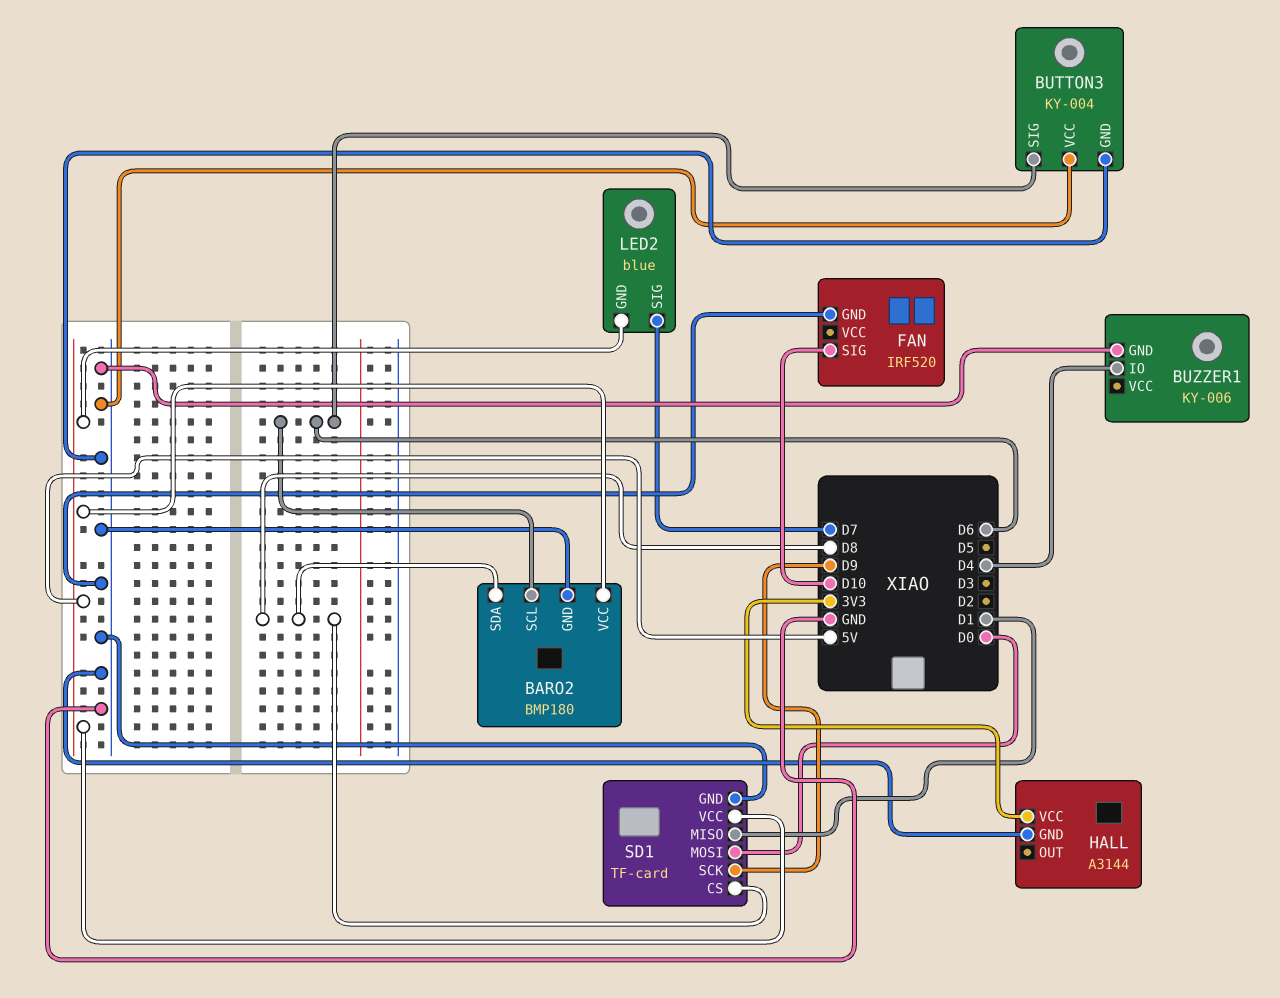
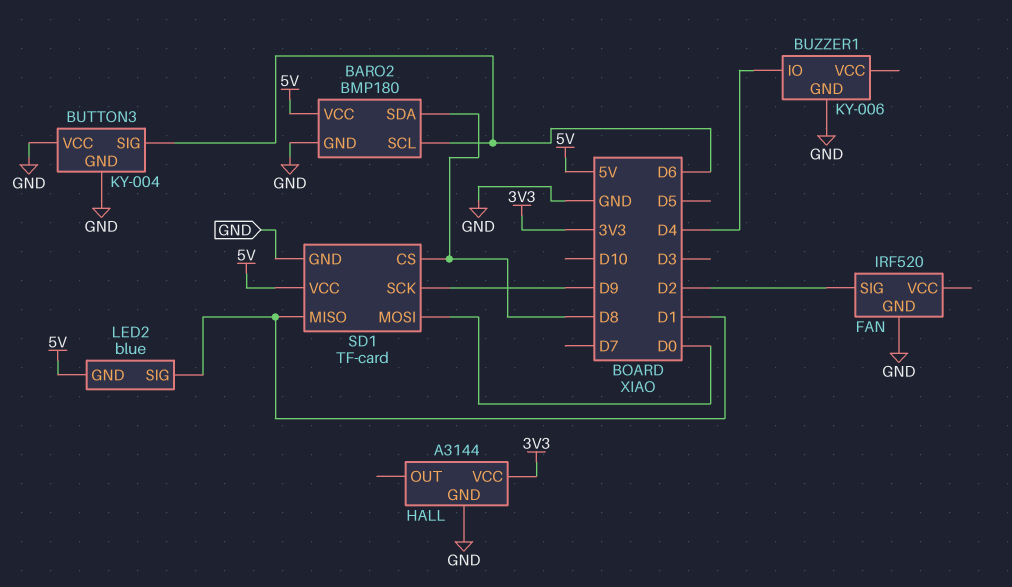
FAN pin SIG: D10 -> D2
LED2 pin SIG: D7 -> D1

